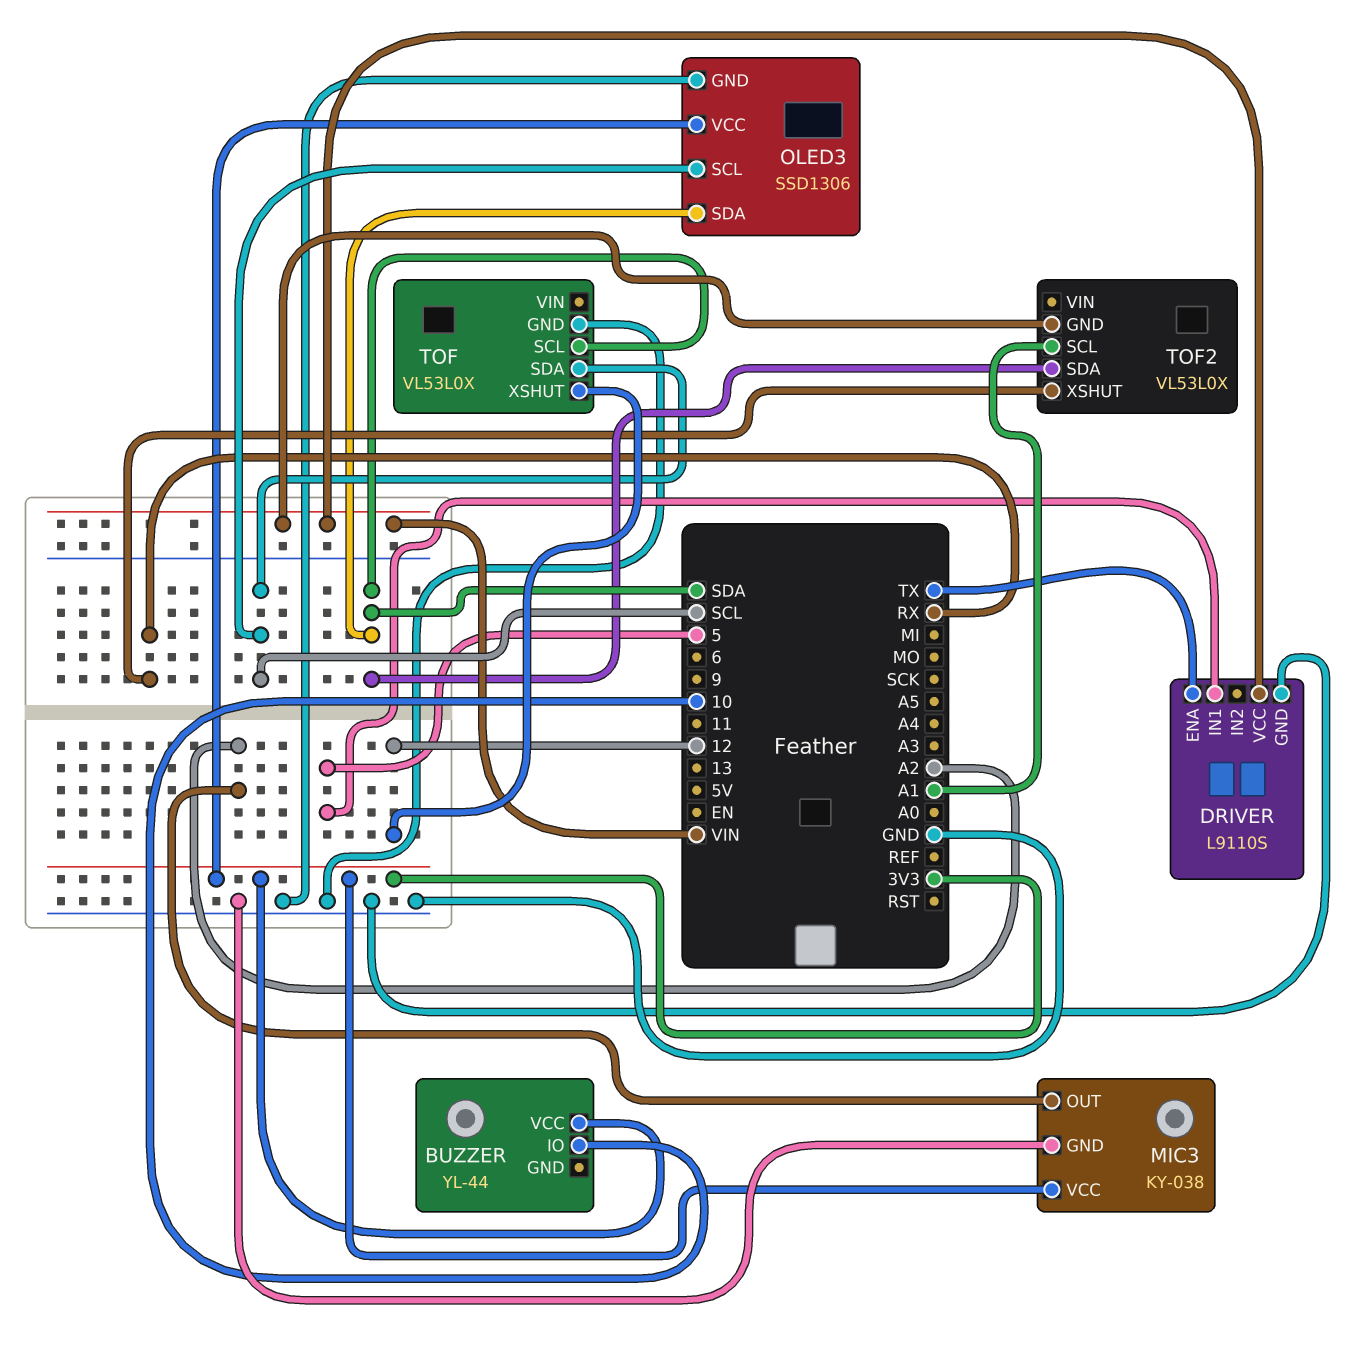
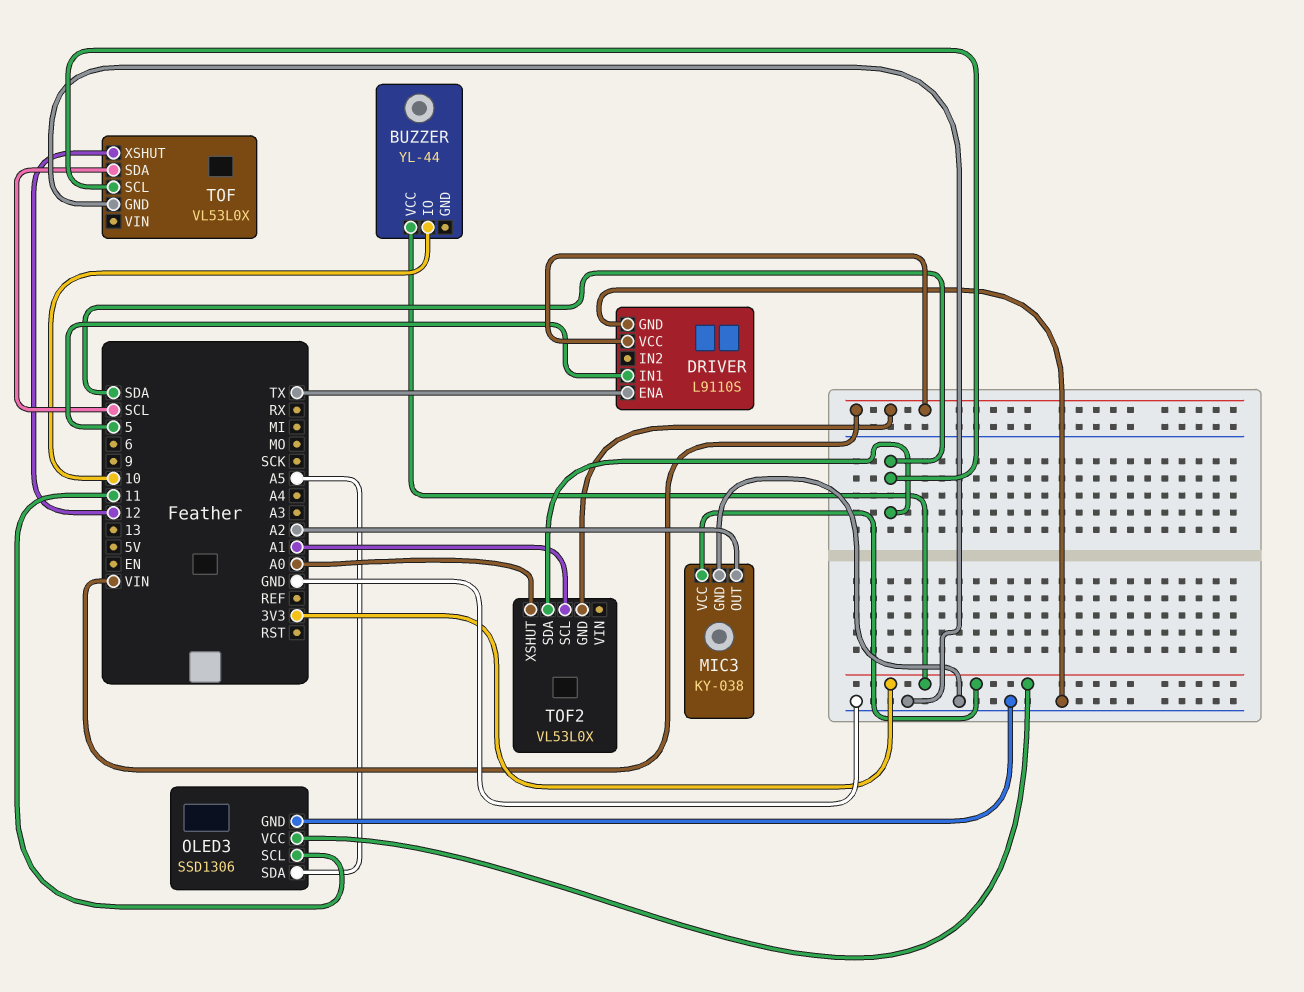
OLED3 pin SCL: SCL -> 11
OLED3 pin SDA: SDA -> A5
TOF2 pin XSHUT: RX -> A0

